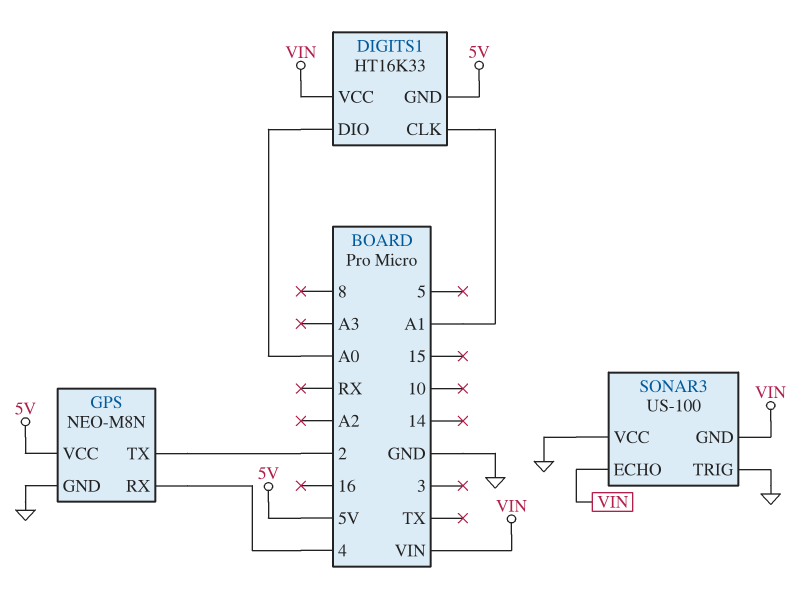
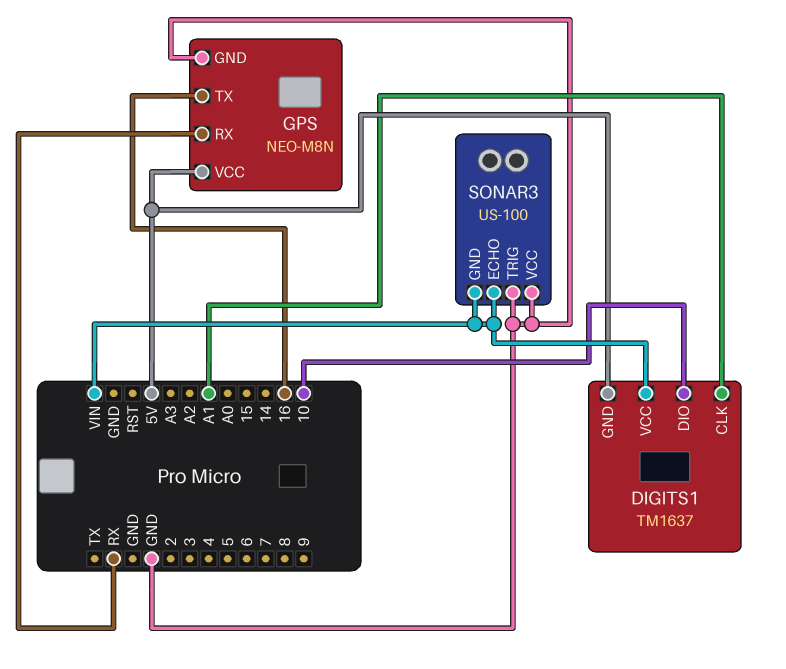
DIGITS1: HT16K33 -> TM1637
DIGITS1 pin DIO: A0 -> 10
GPS pin RX: 4 -> RX
GPS pin TX: 2 -> 16

